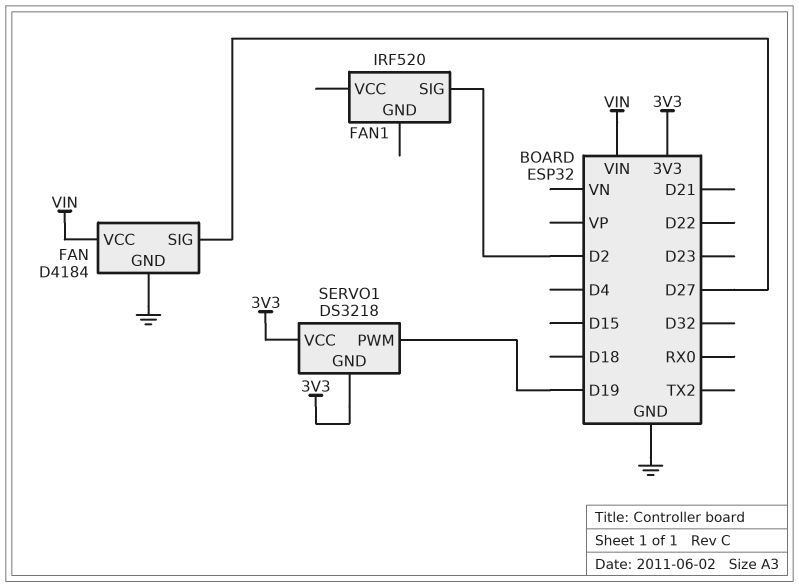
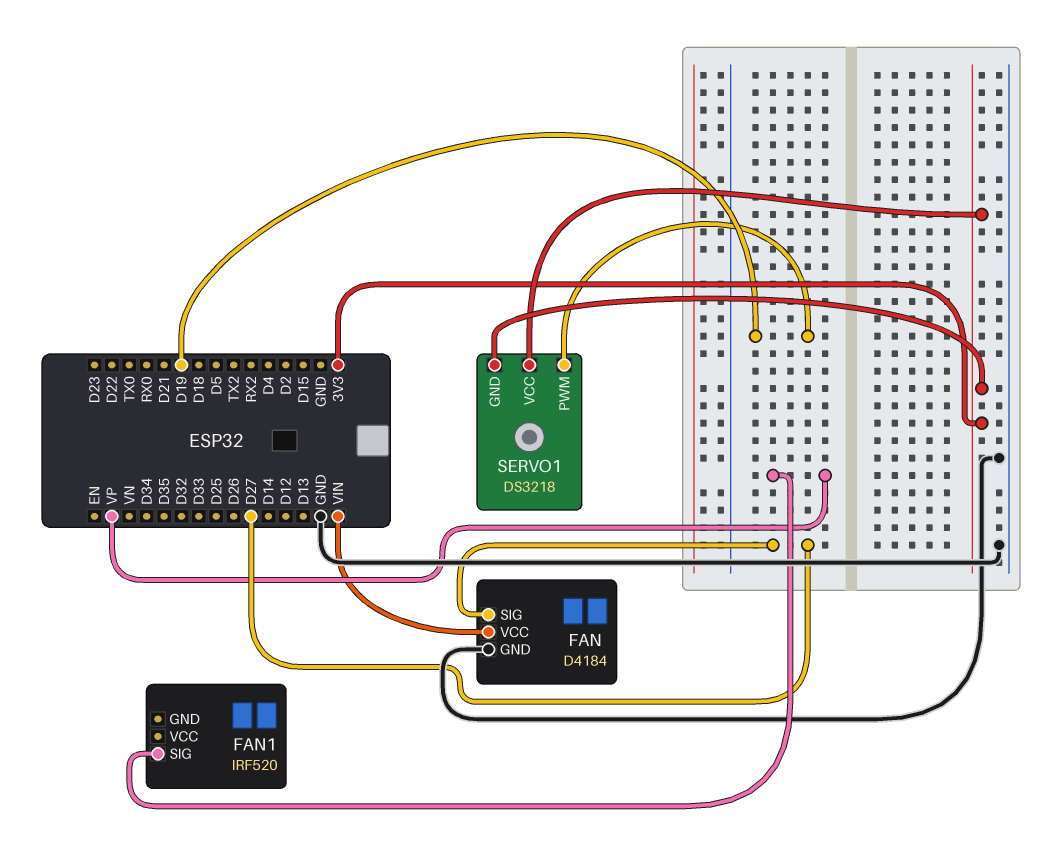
FAN1 pin SIG: D2 -> VP

